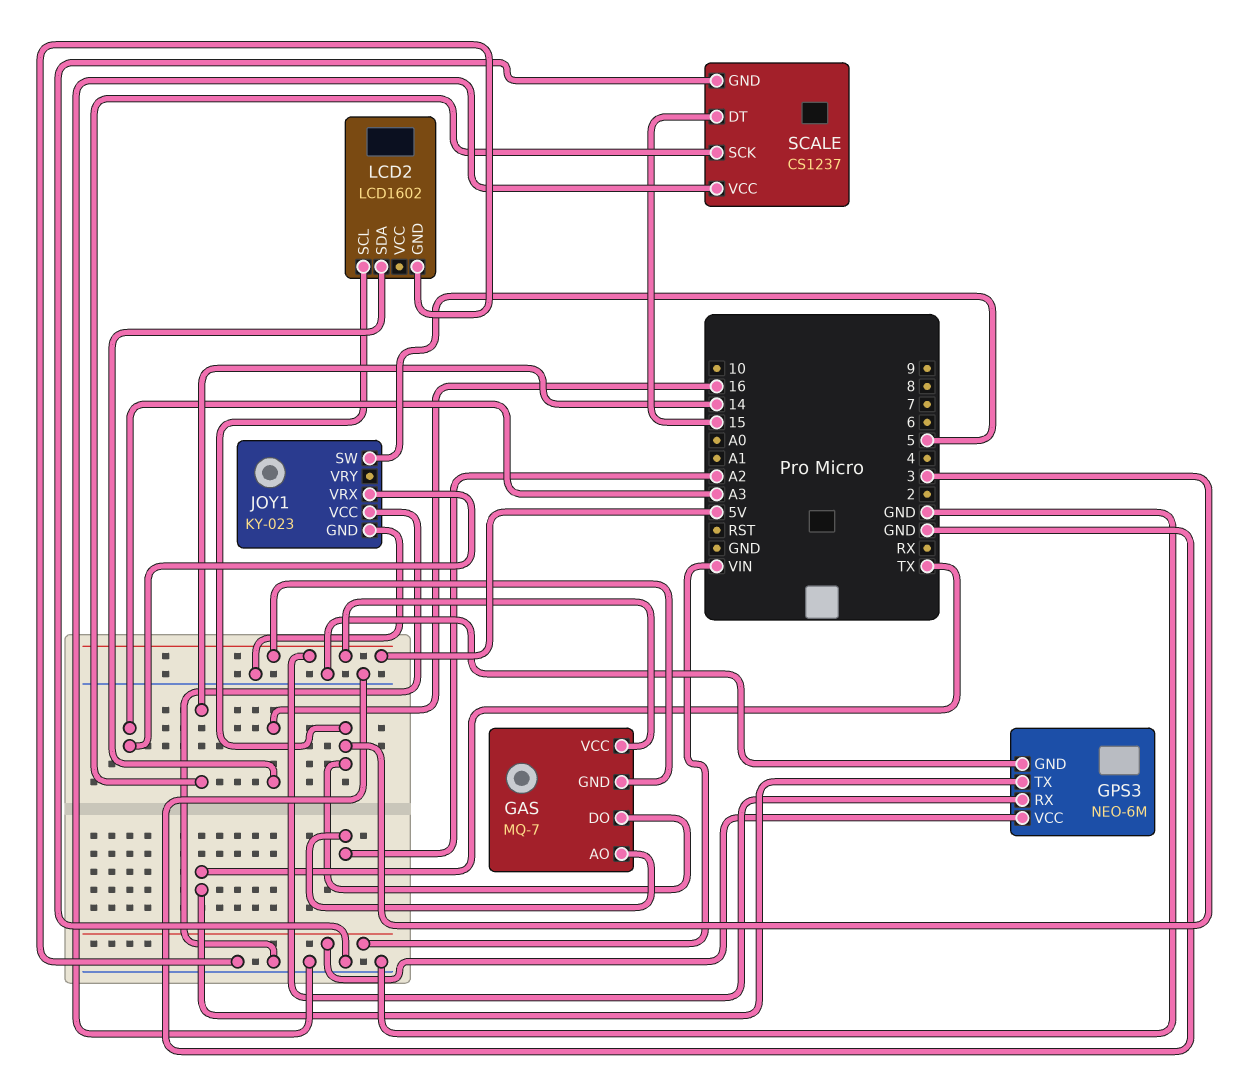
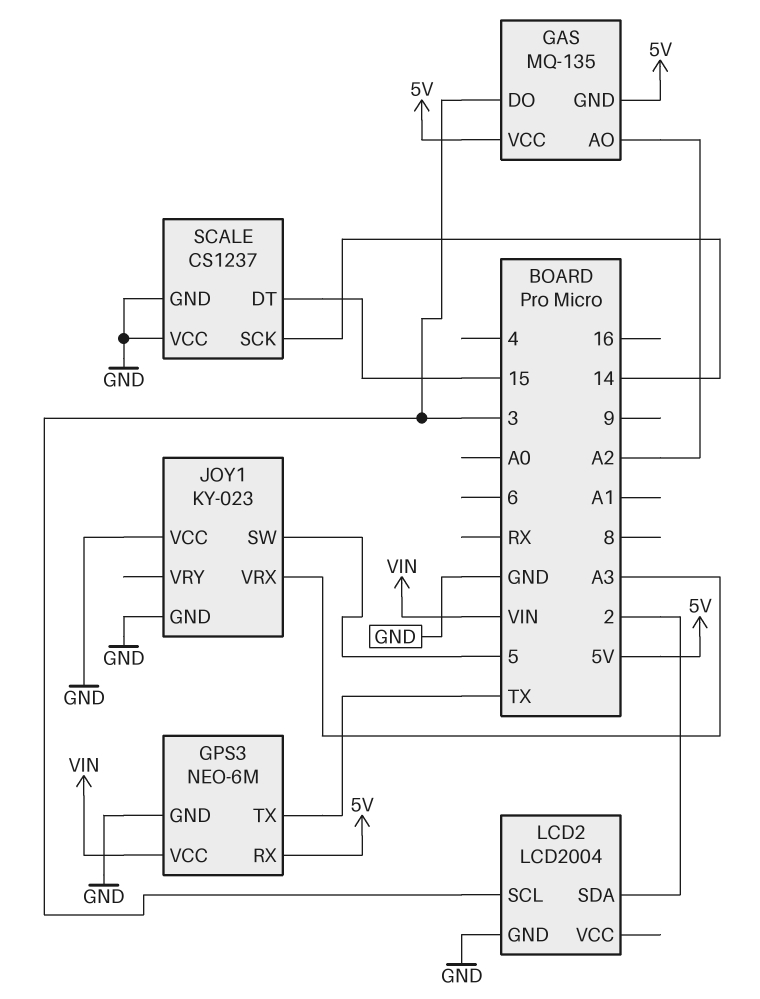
GAS: MQ-7 -> MQ-135
LCD2: LCD1602 -> LCD2004
LCD2 pin SDA: 16 -> 2

